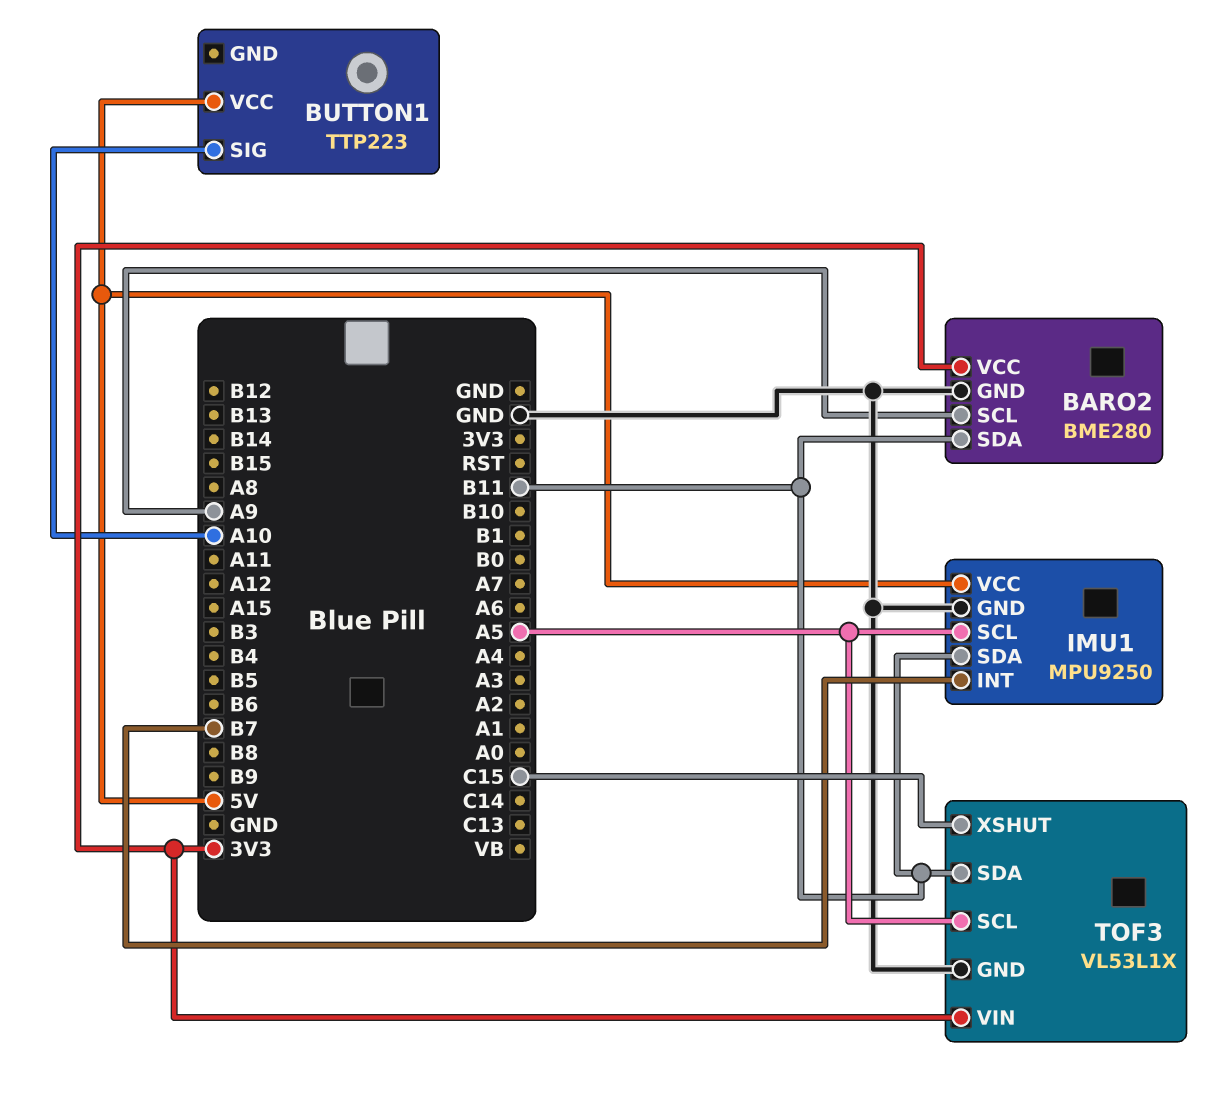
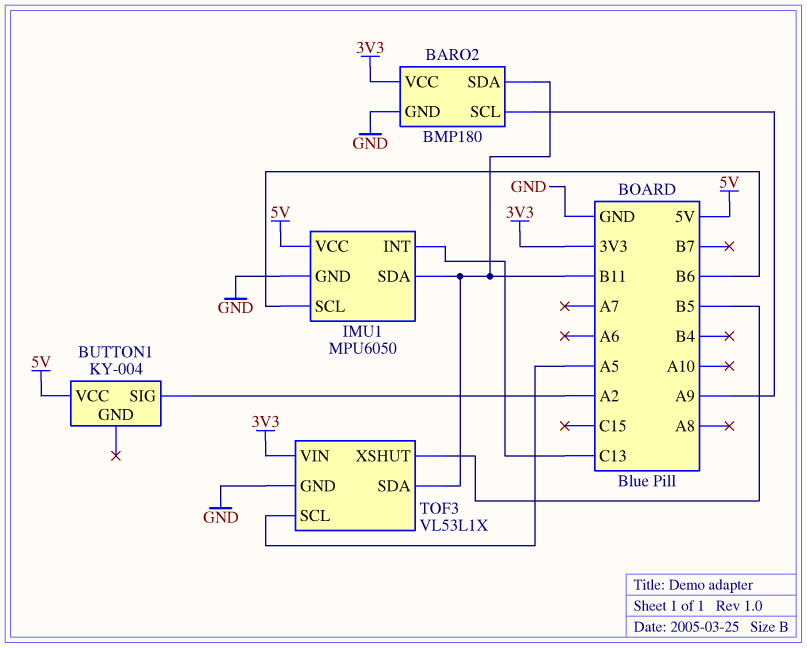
BARO2: BME280 -> BMP180
BUTTON1: TTP223 -> KY-004
BUTTON1 pin SIG: A10 -> A2
IMU1: MPU9250 -> MPU6050
IMU1 pin INT: B7 -> C13
IMU1 pin SCL: A5 -> B6
TOF3 pin XSHUT: C15 -> B5

